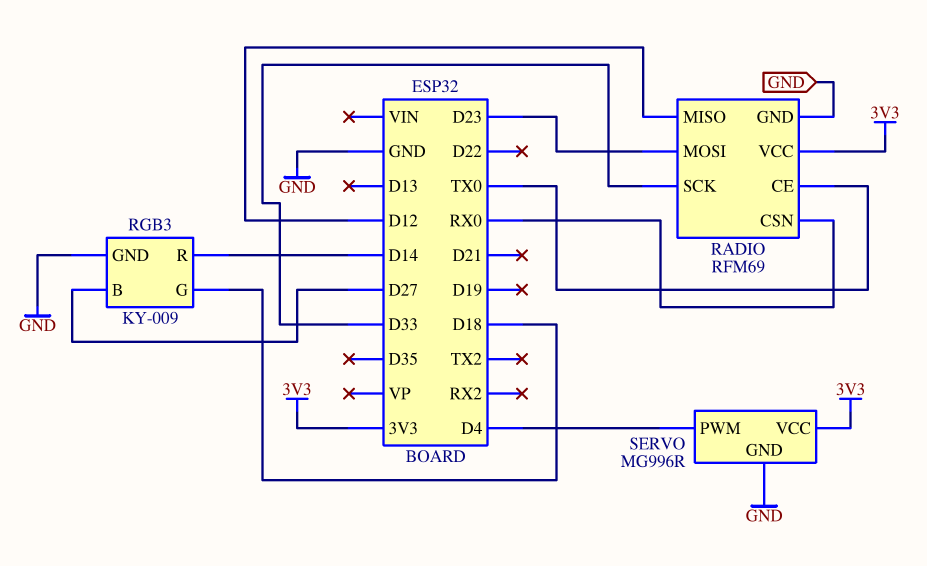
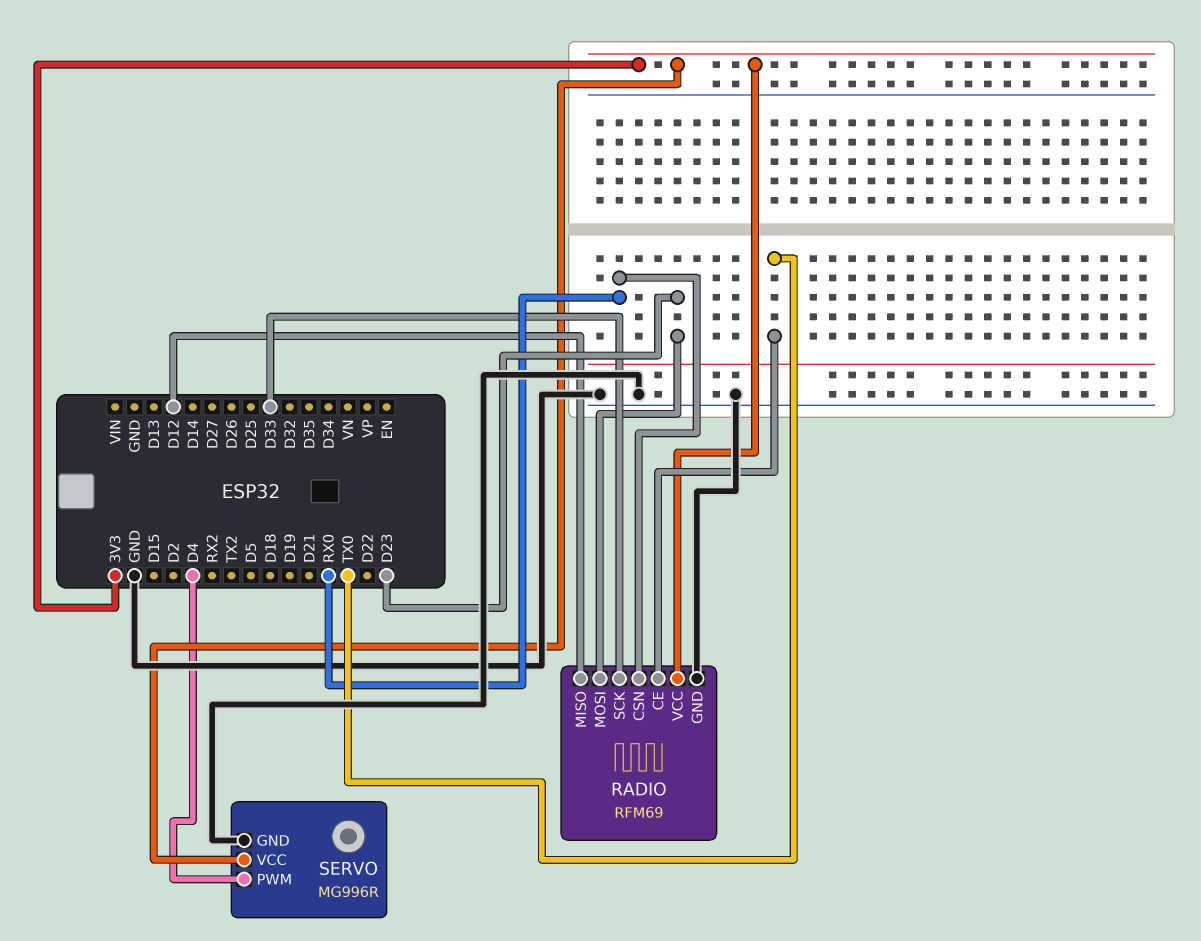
RGB3: KY-009 -> none
RGB3 pin B: D27 -> none
RGB3 pin G: D18 -> none
RGB3 pin GND: GND -> none
RGB3 pin R: D14 -> none

